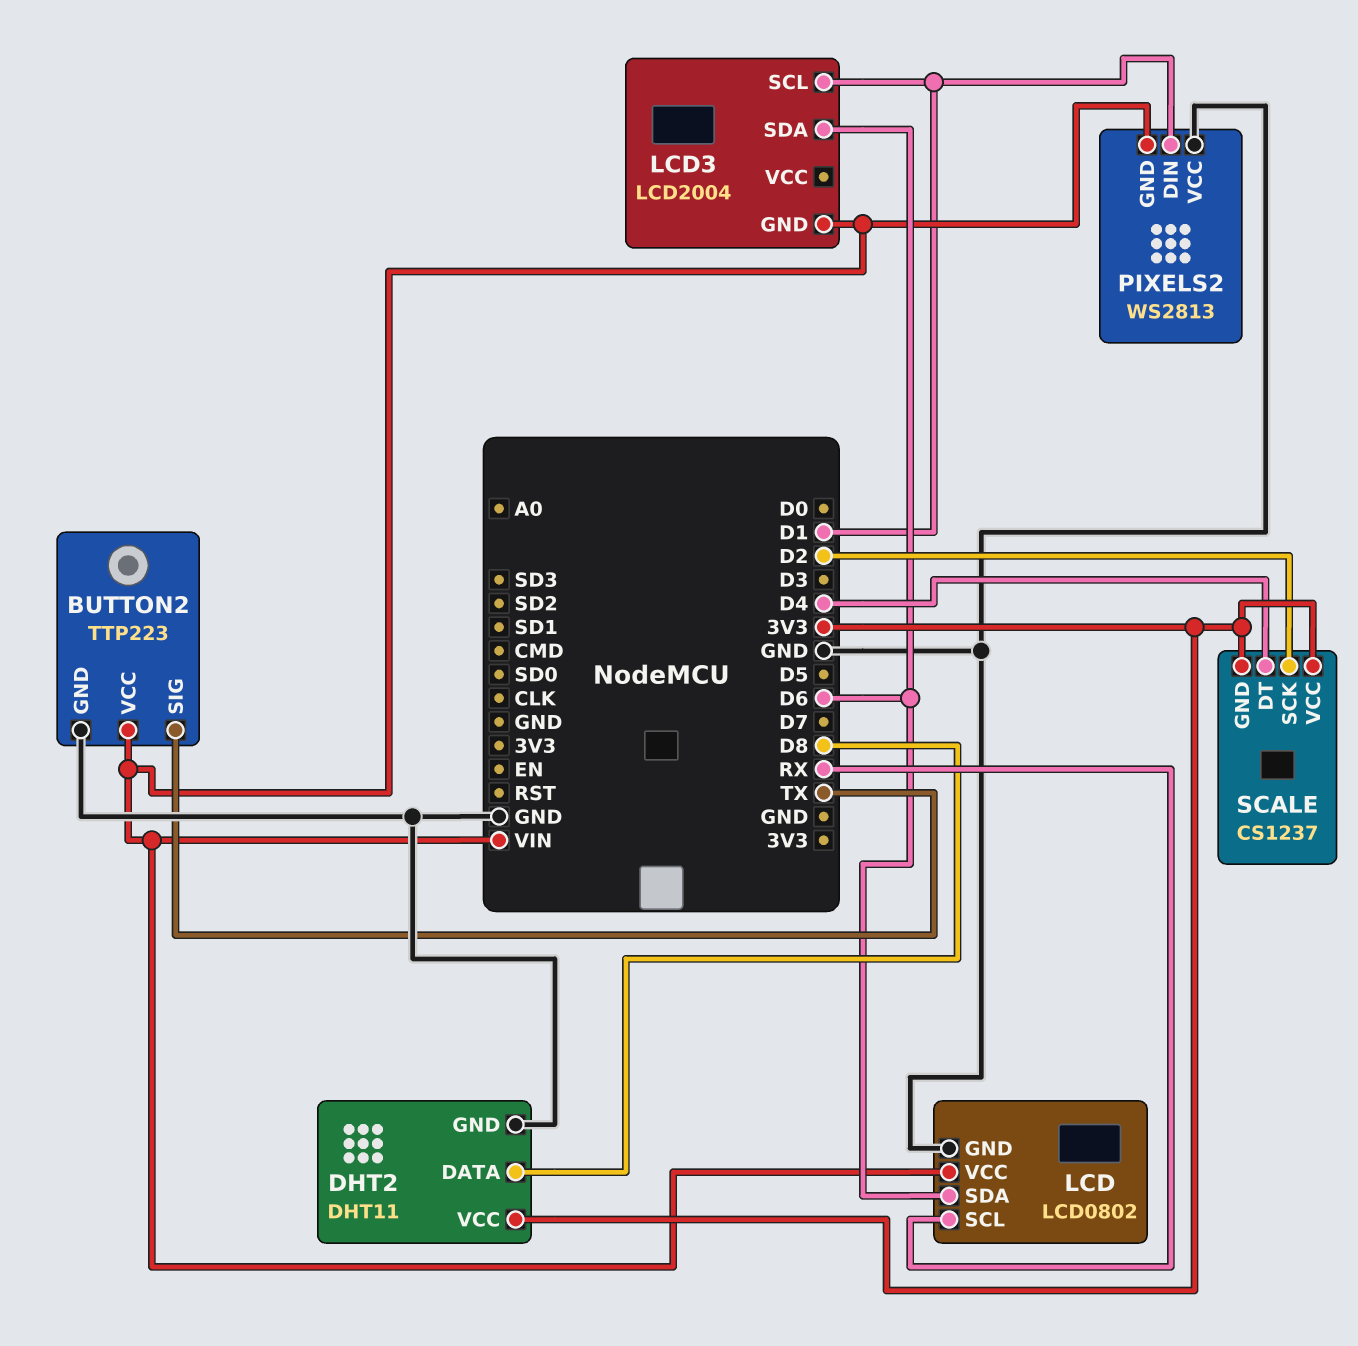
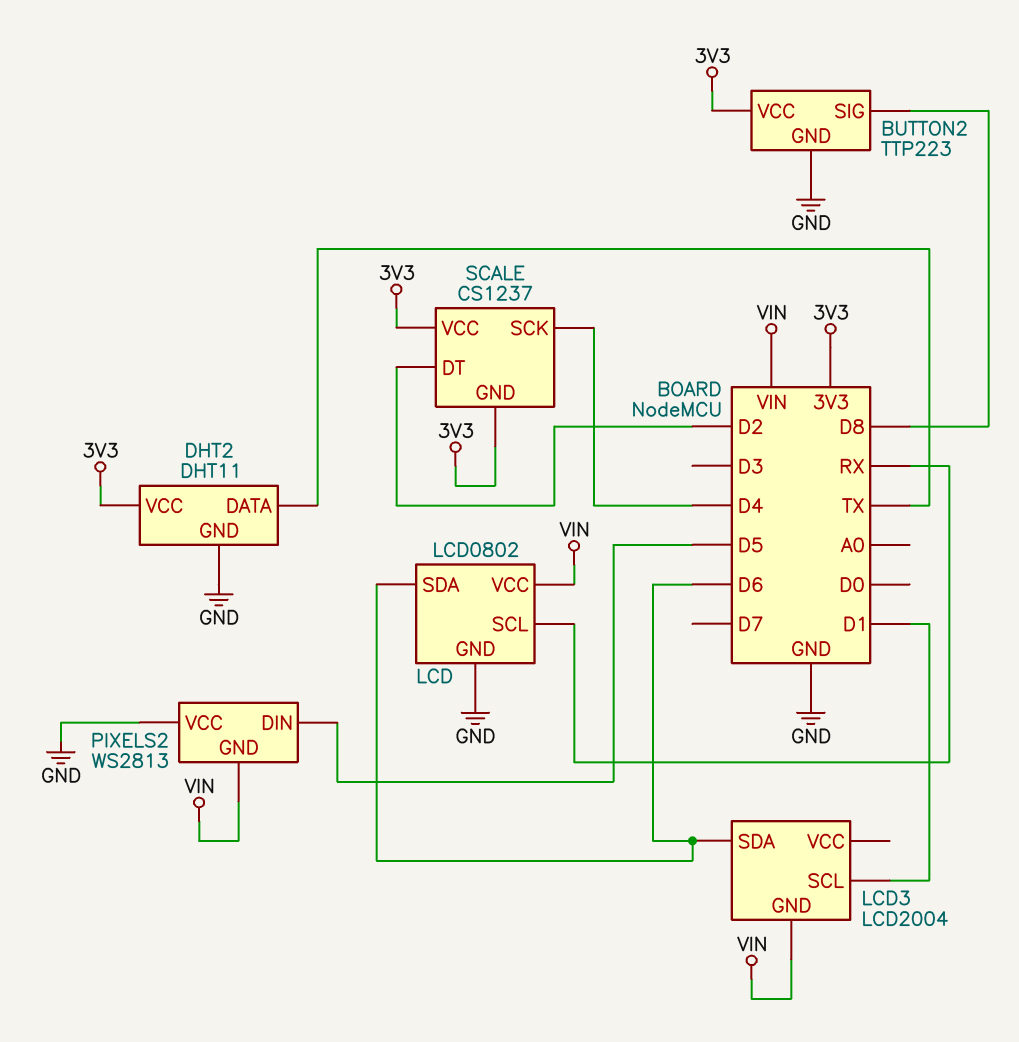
BUTTON2 pin SIG: TX -> D8
BUTTON2 pin VCC: VIN -> 3V3
DHT2 pin DATA: D8 -> TX
PIXELS2 pin DIN: D1 -> D5
SCALE pin DT: D4 -> D2
SCALE pin SCK: D2 -> D4

